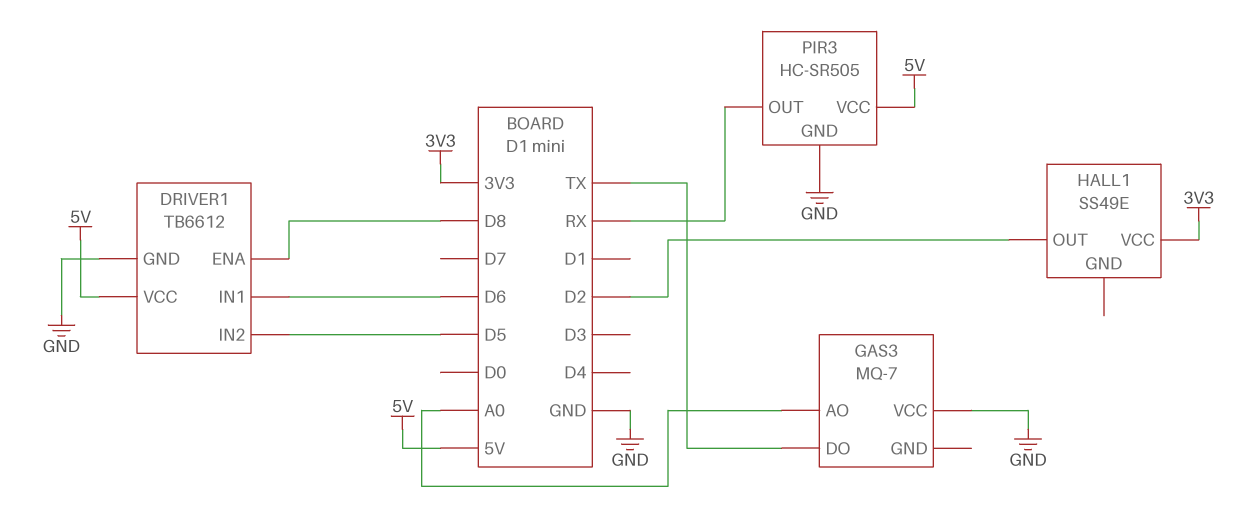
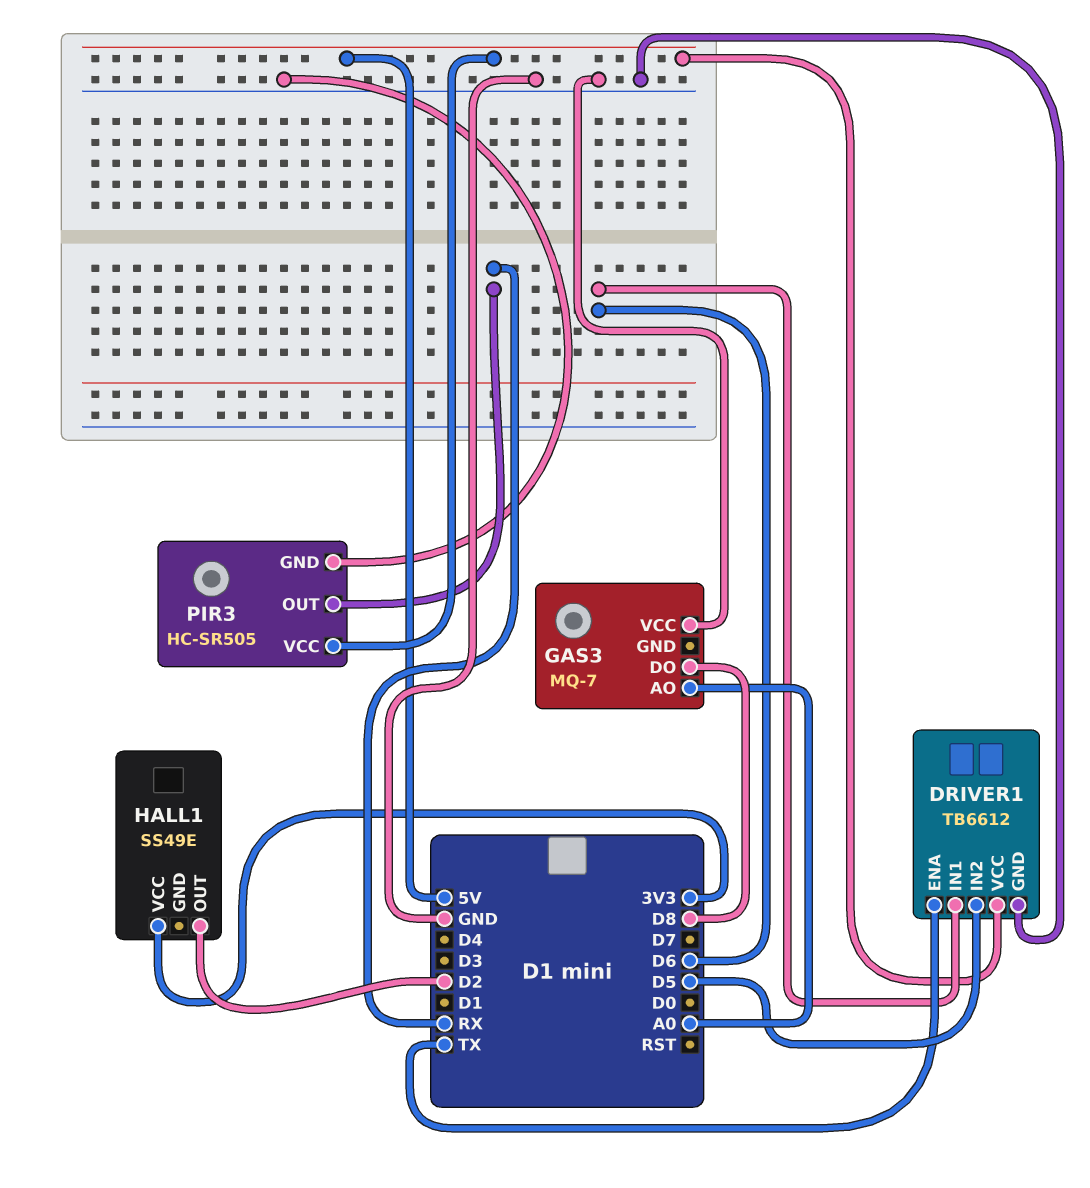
DRIVER1 pin ENA: D8 -> TX
GAS3 pin DO: TX -> D8

